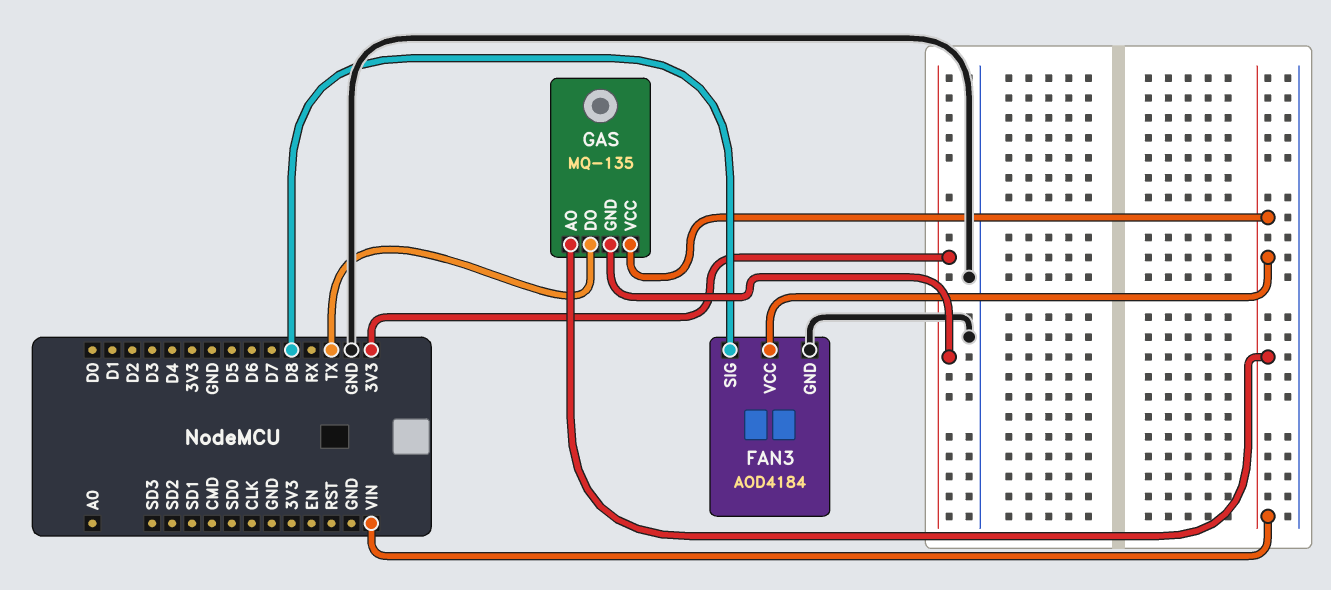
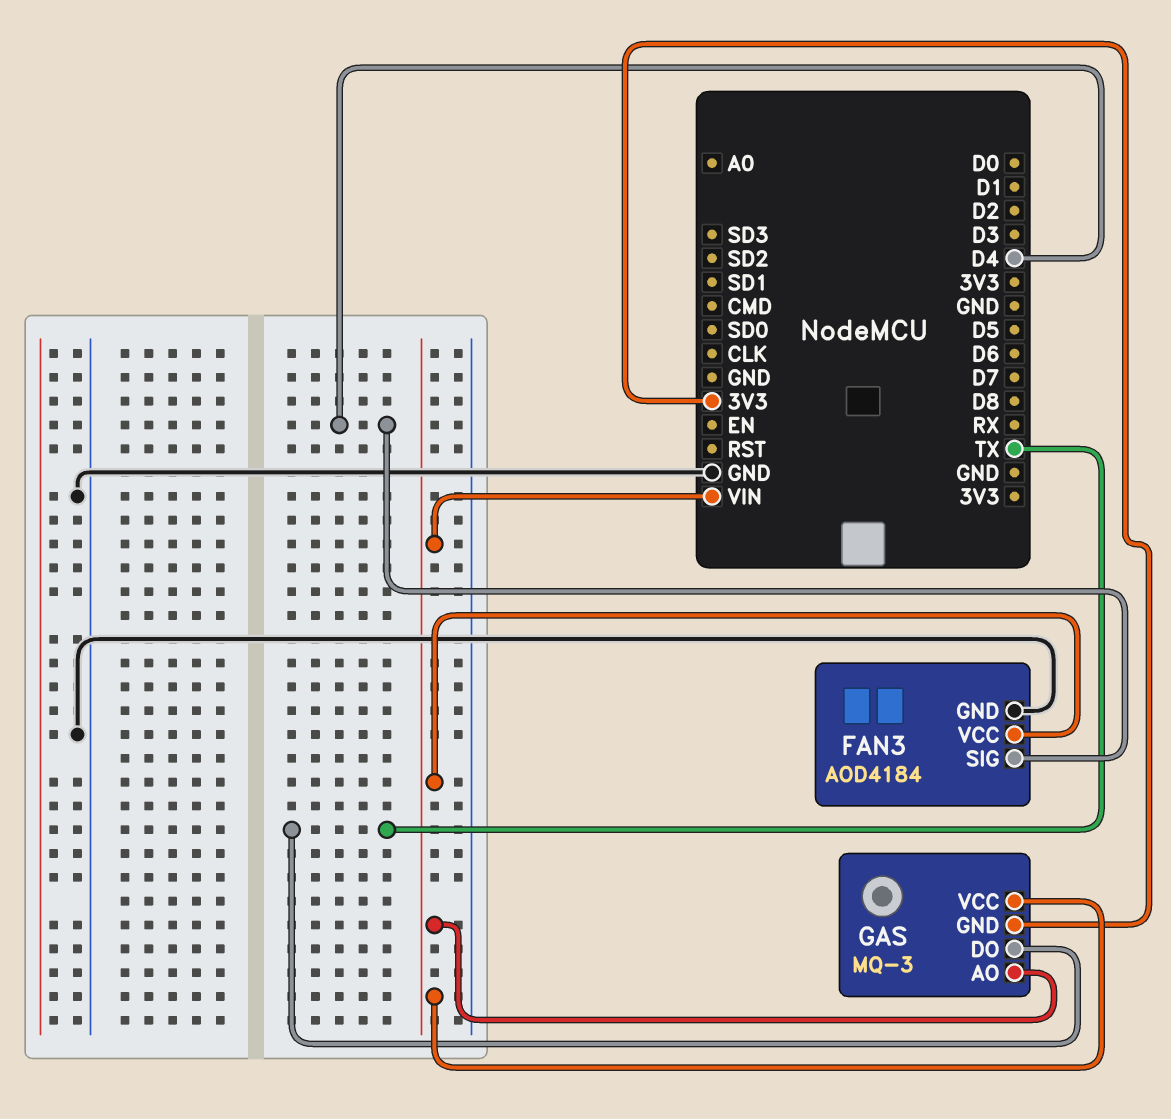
FAN3 pin SIG: D8 -> D4
GAS: MQ-135 -> MQ-3

